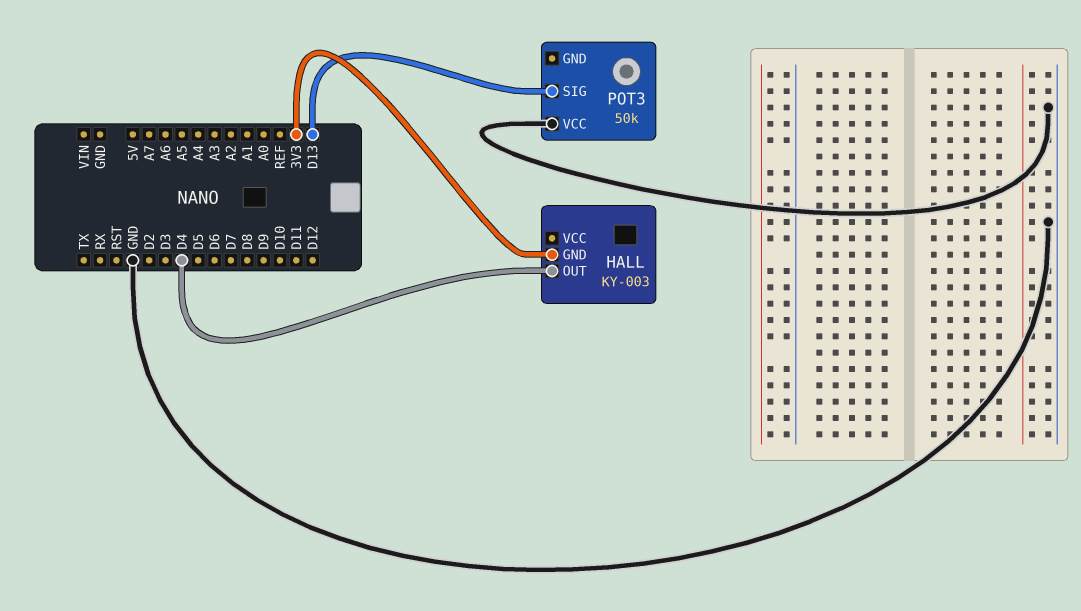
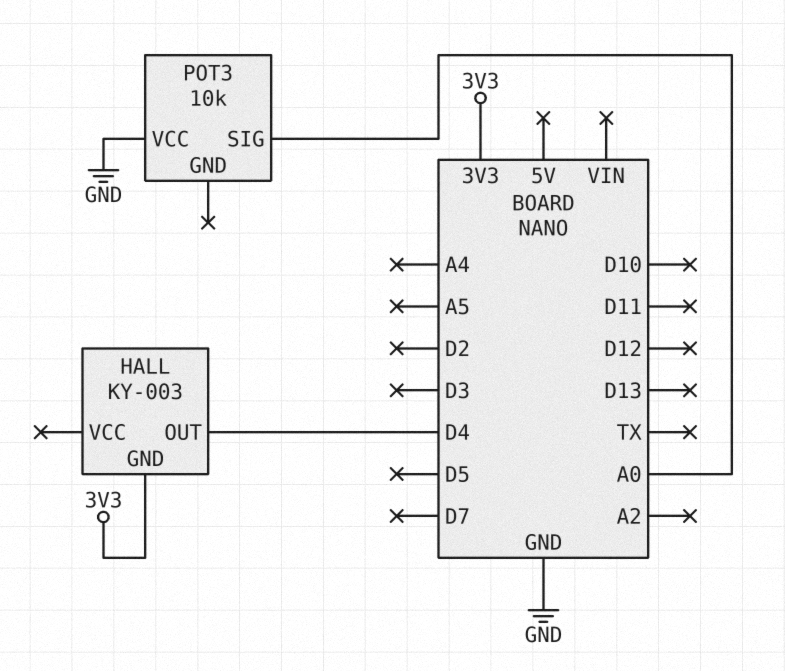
POT3: 50k -> 10k
POT3 pin SIG: D13 -> A0

